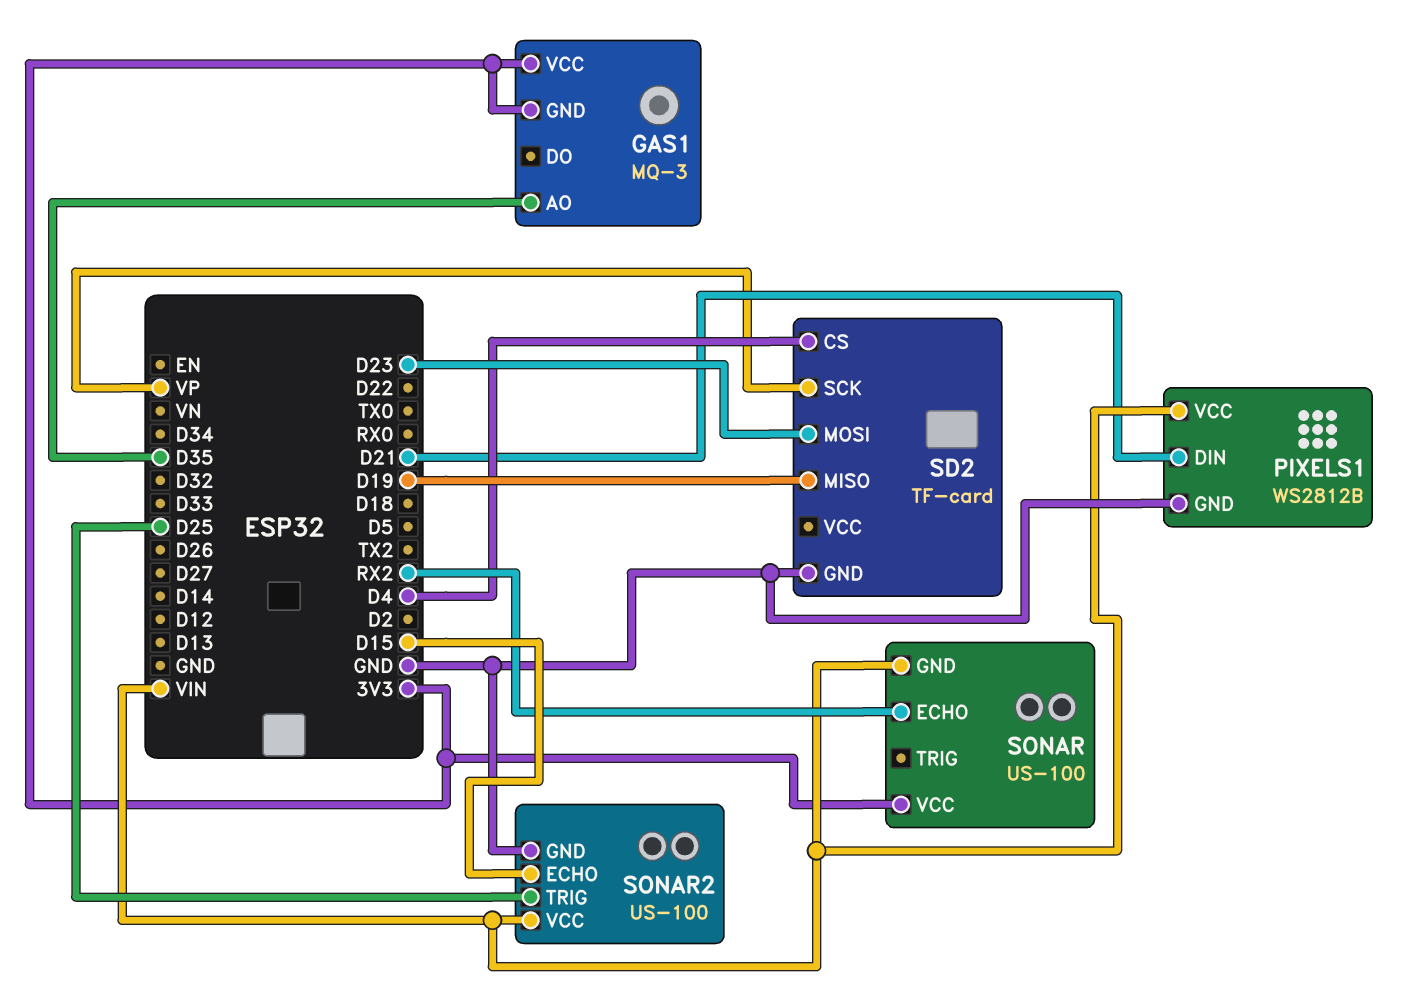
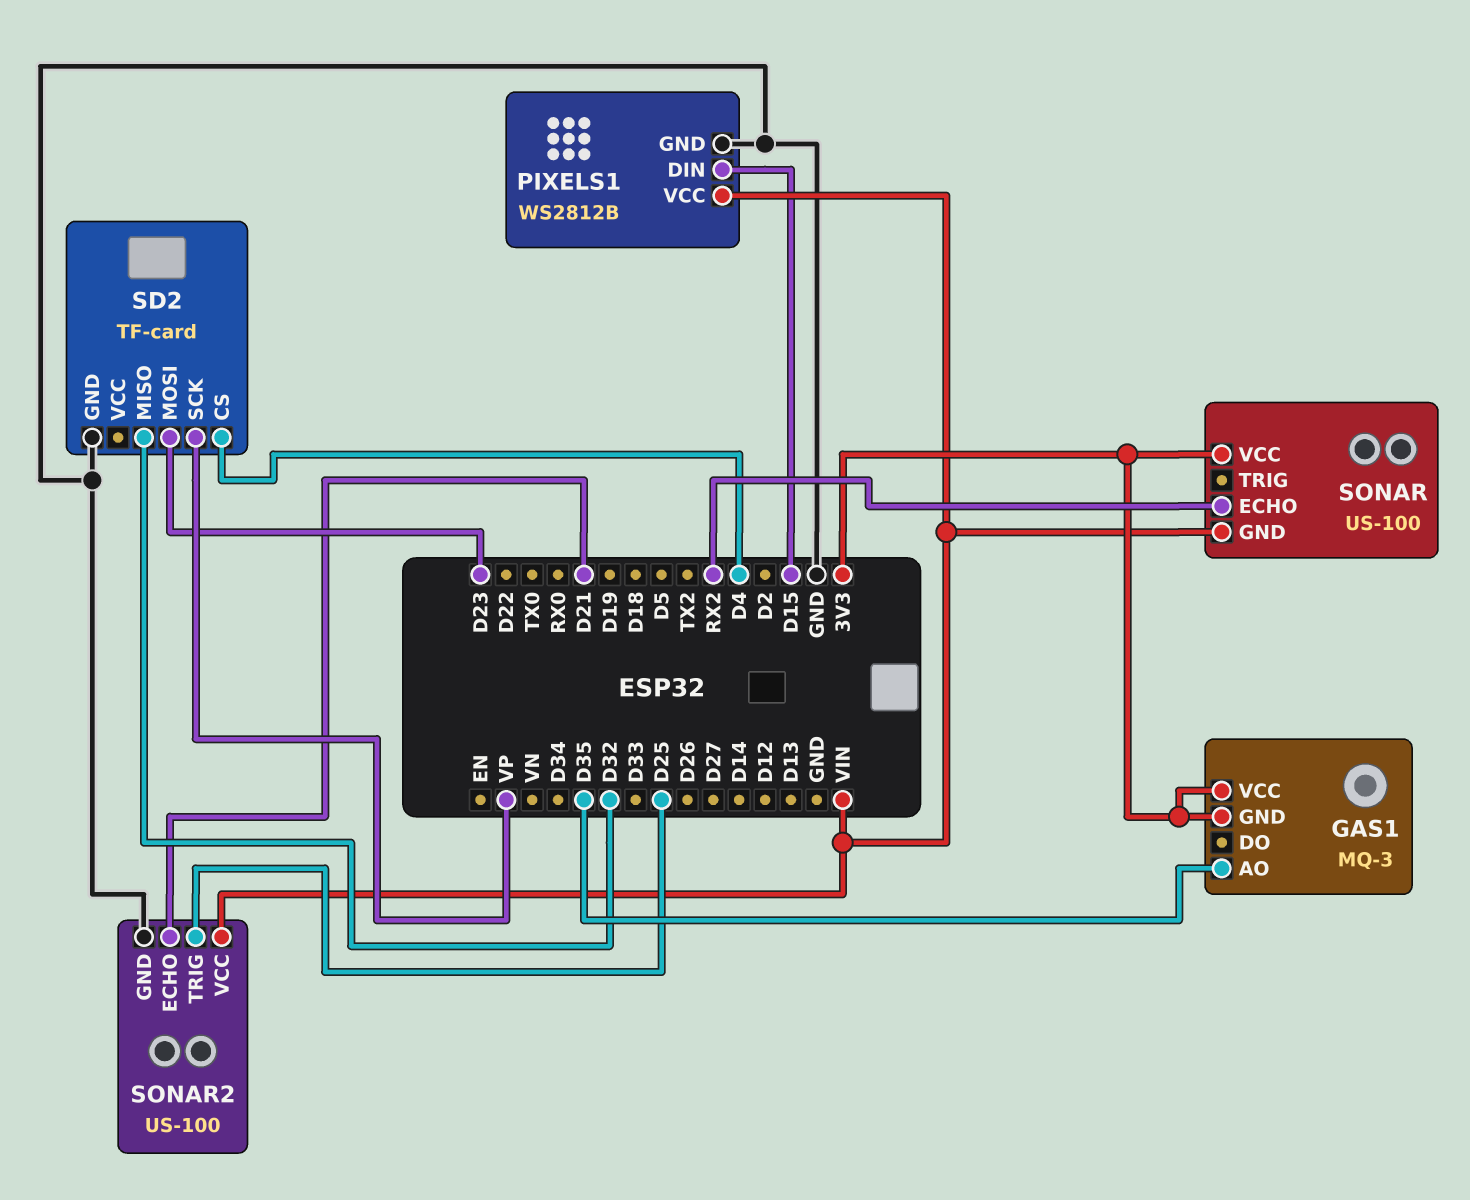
PIXELS1 pin DIN: D21 -> D15
SD2 pin MISO: D19 -> D32
SONAR2 pin ECHO: D15 -> D21

